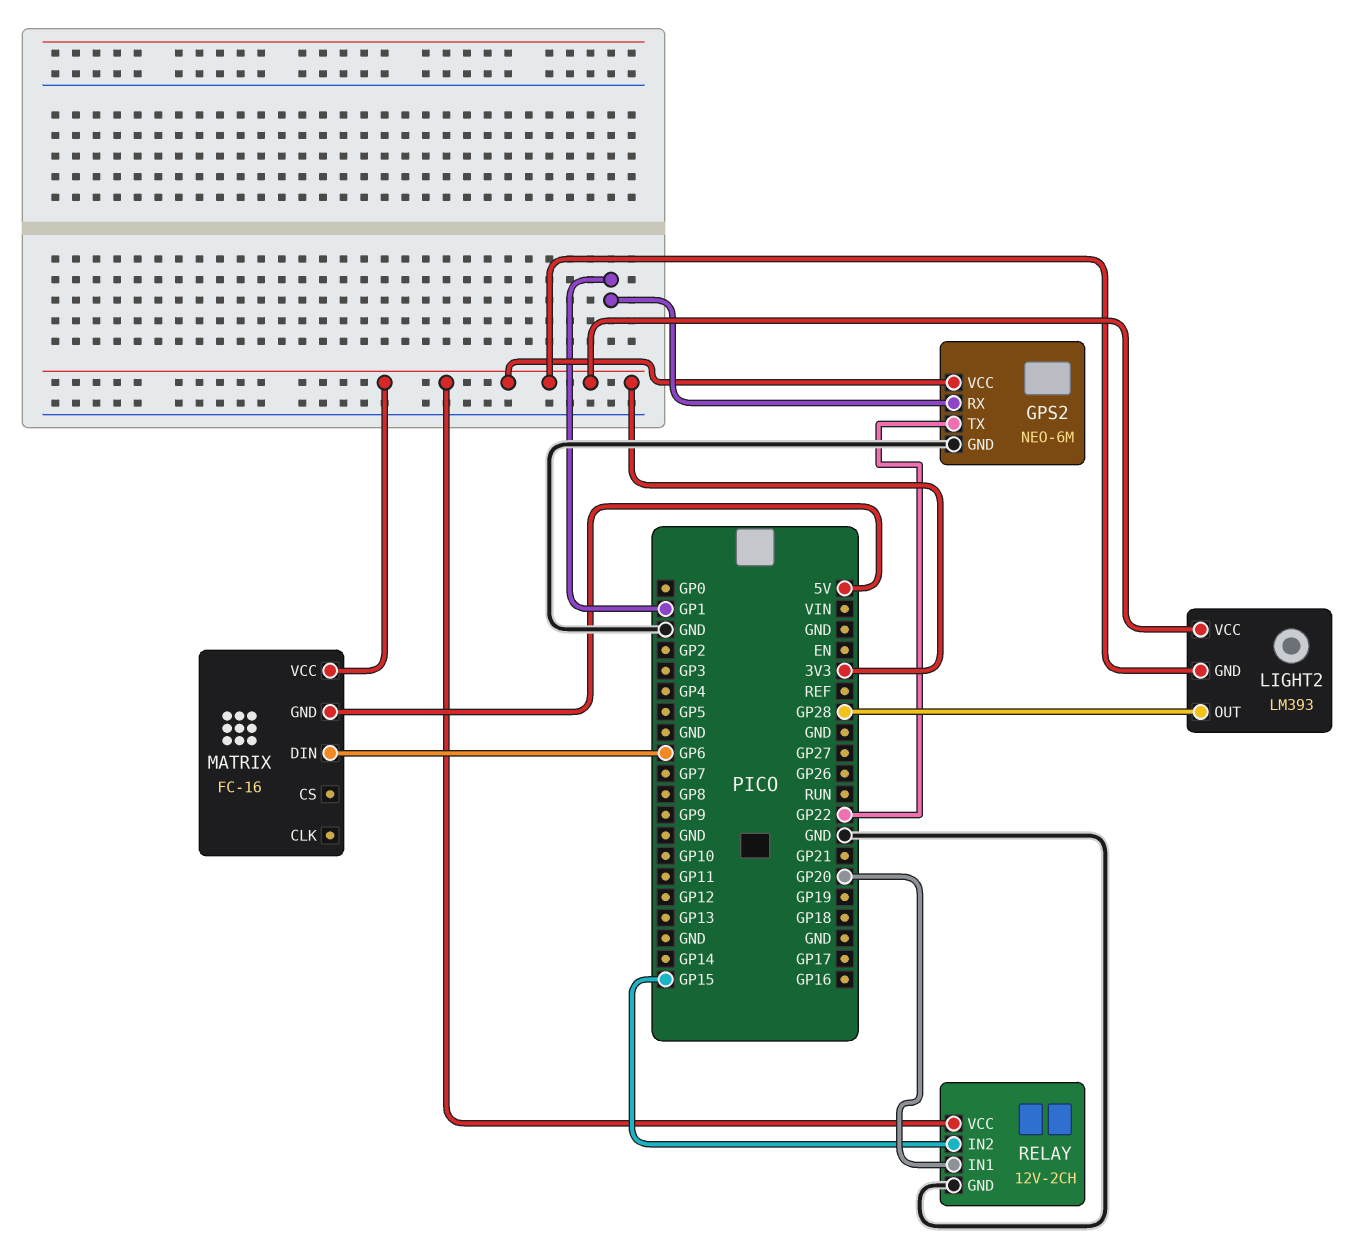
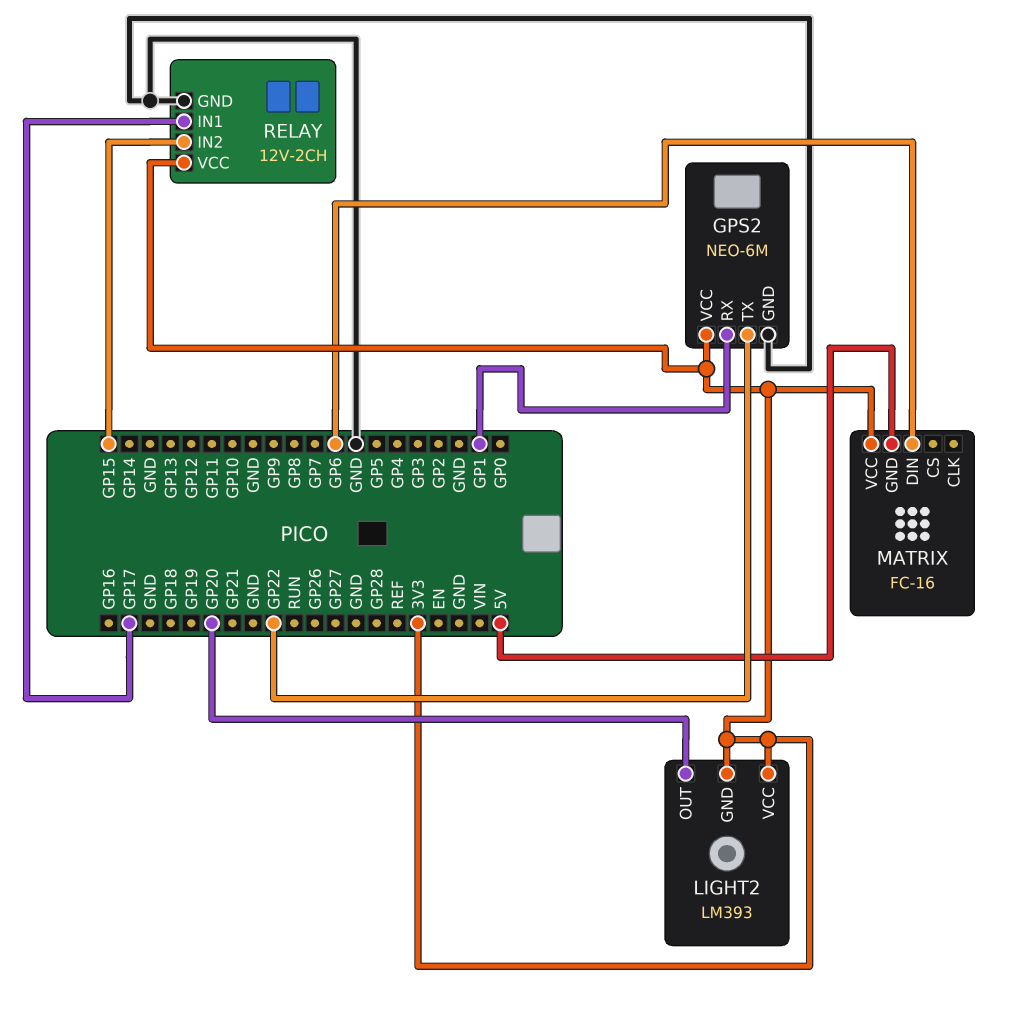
LIGHT2 pin OUT: GP28 -> GP20
RELAY pin IN1: GP20 -> GP17

